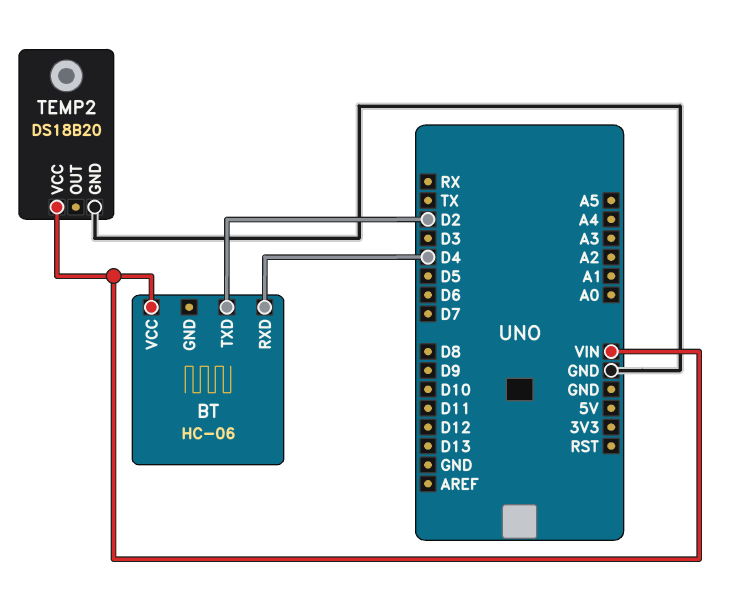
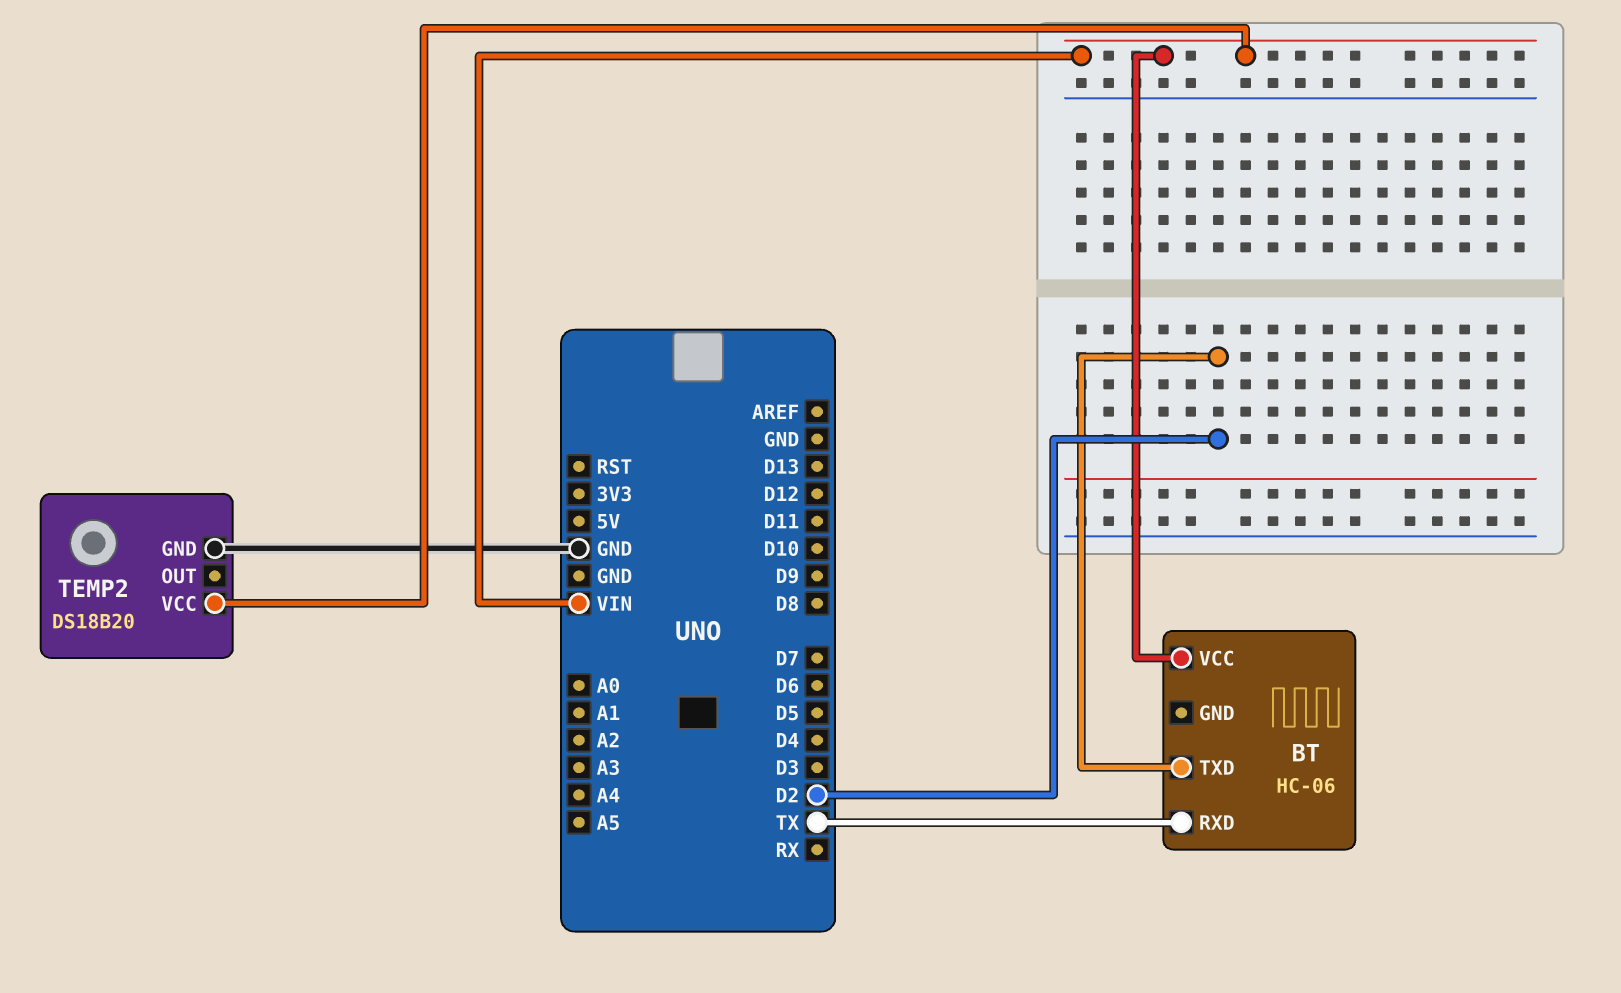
BT pin RXD: D4 -> TX

